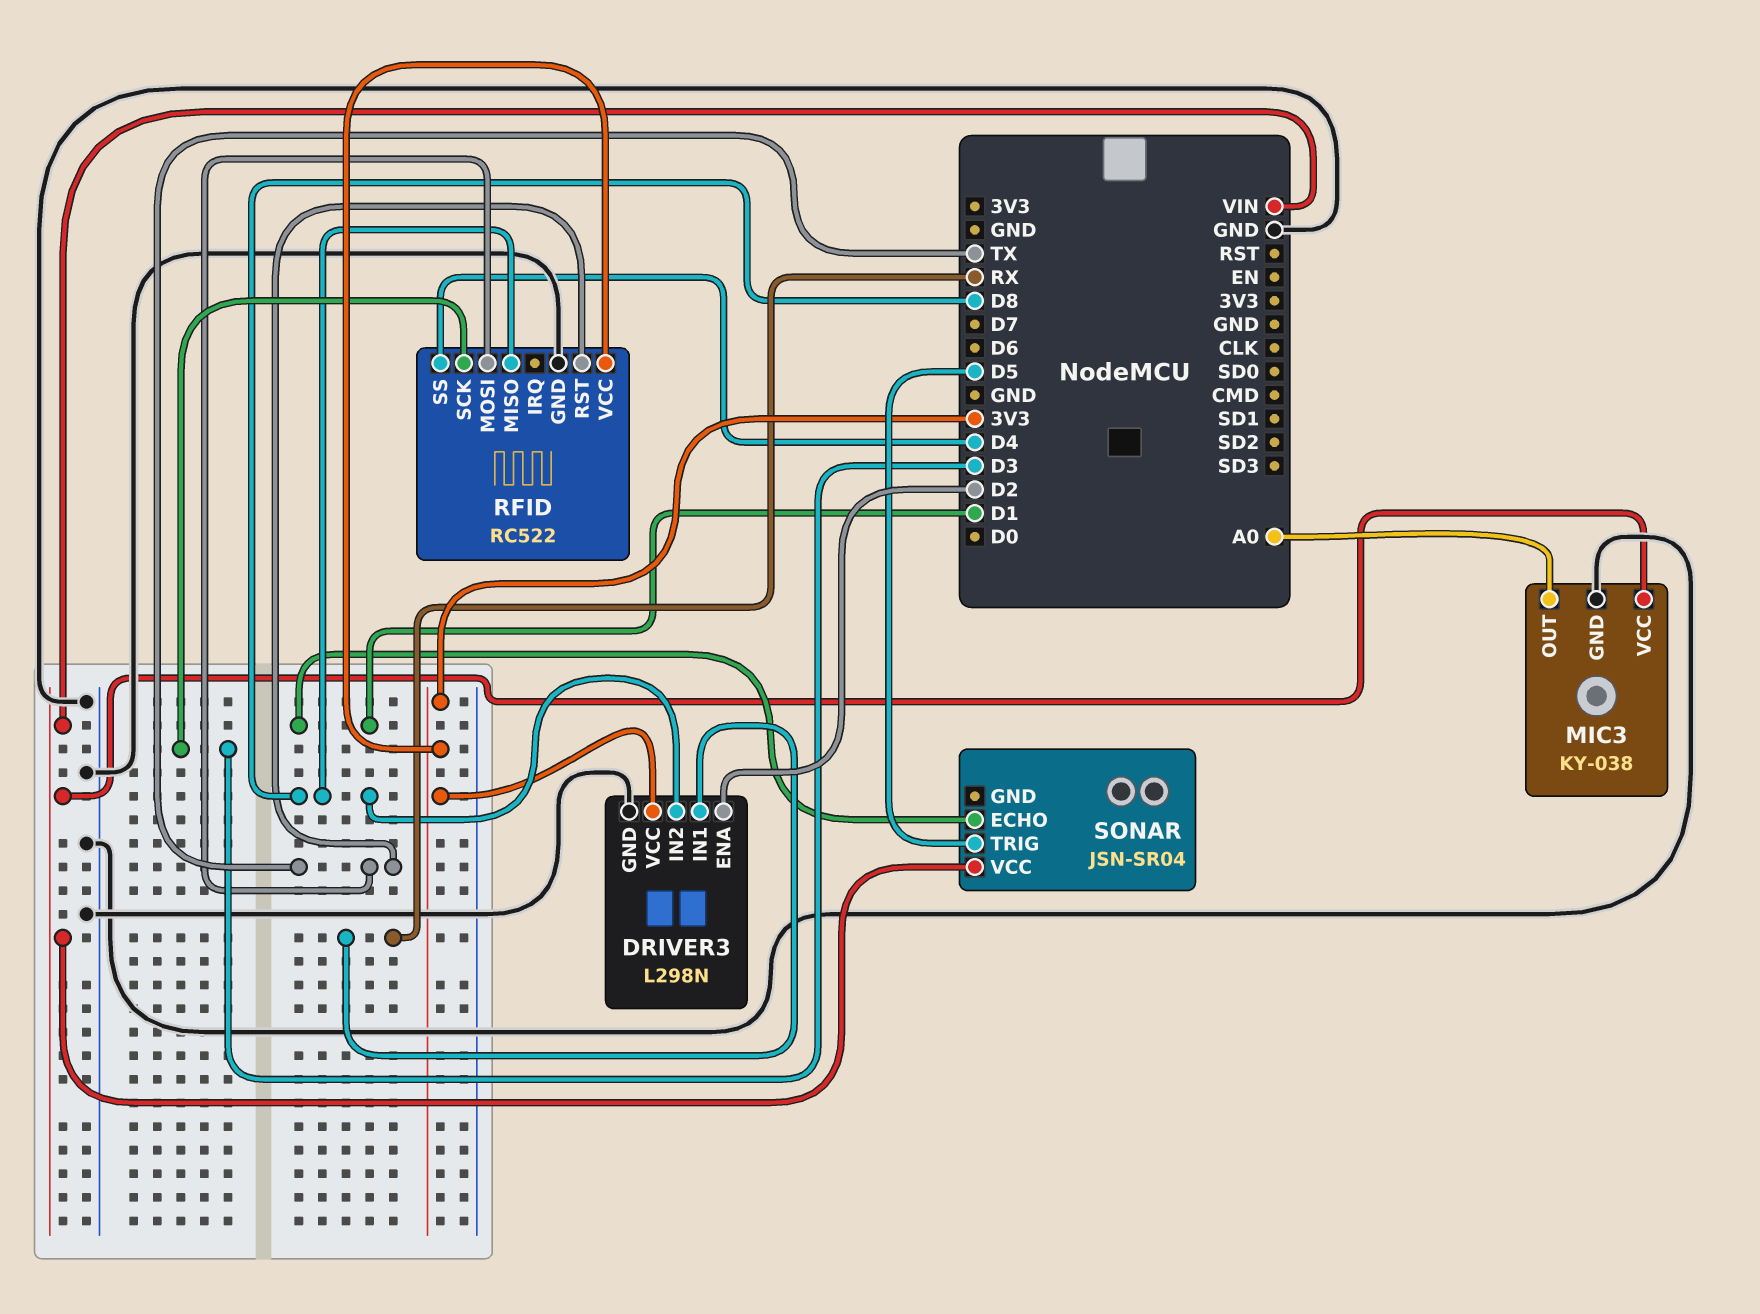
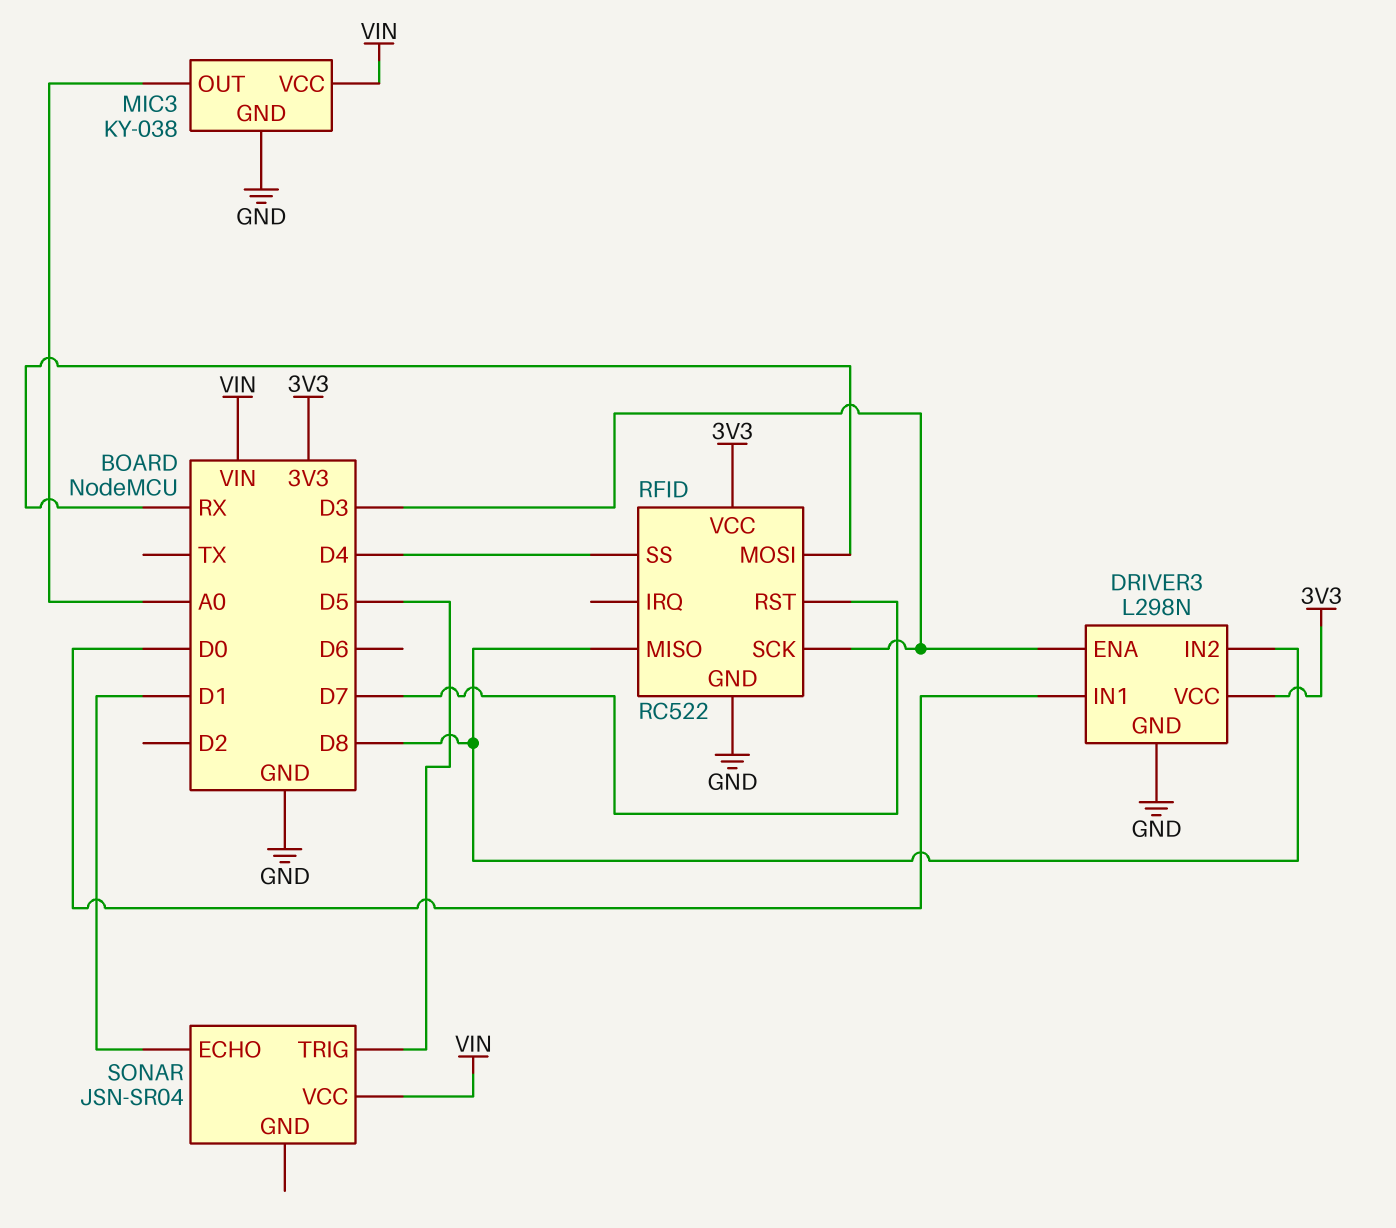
DRIVER3 pin ENA: D2 -> D3
DRIVER3 pin IN1: RX -> D0
RFID pin MOSI: TX -> RX
RFID pin RST: TX -> D7

